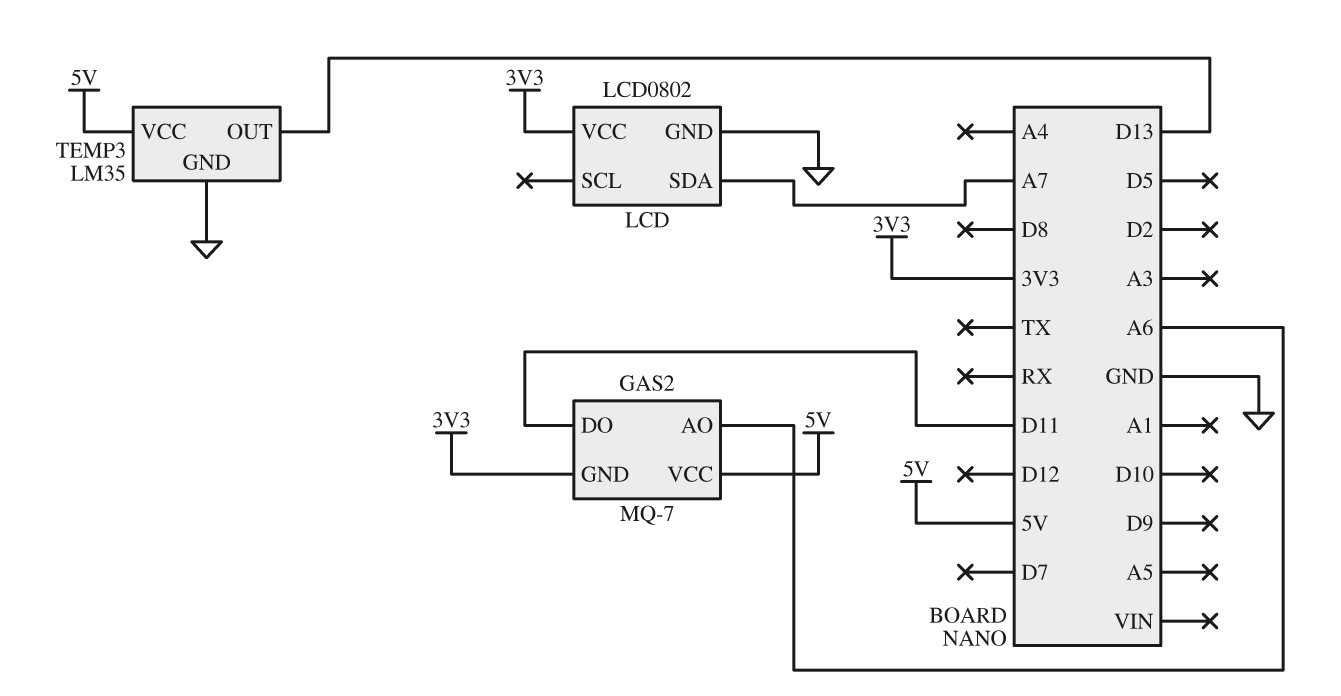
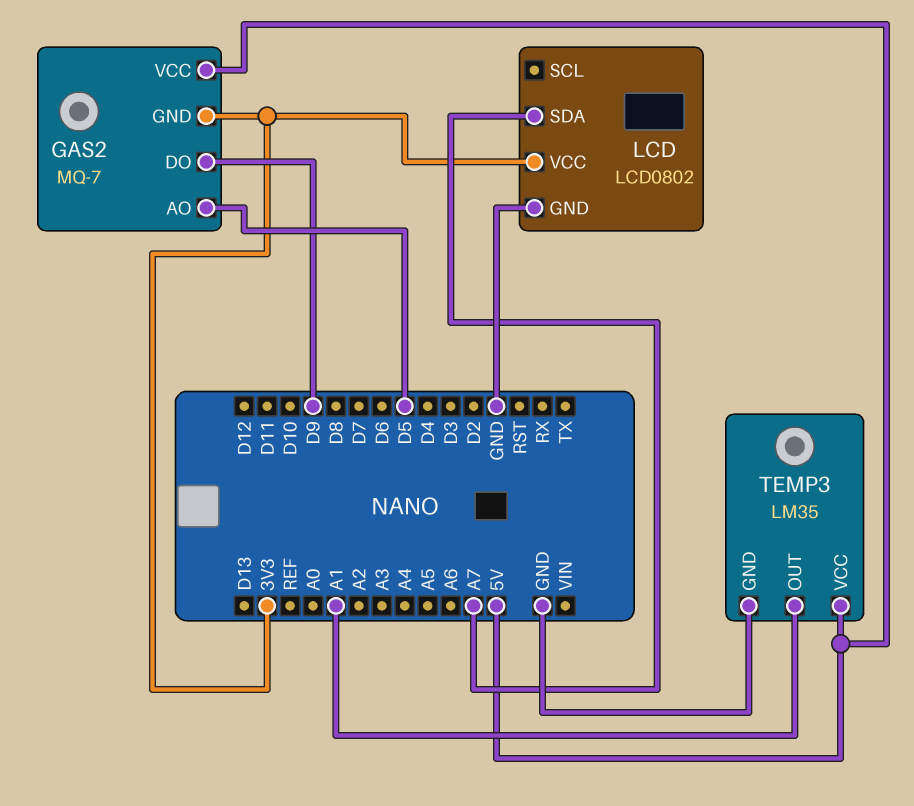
GAS2 pin AO: A6 -> D5
GAS2 pin DO: D11 -> D9
TEMP3 pin OUT: D13 -> A1

